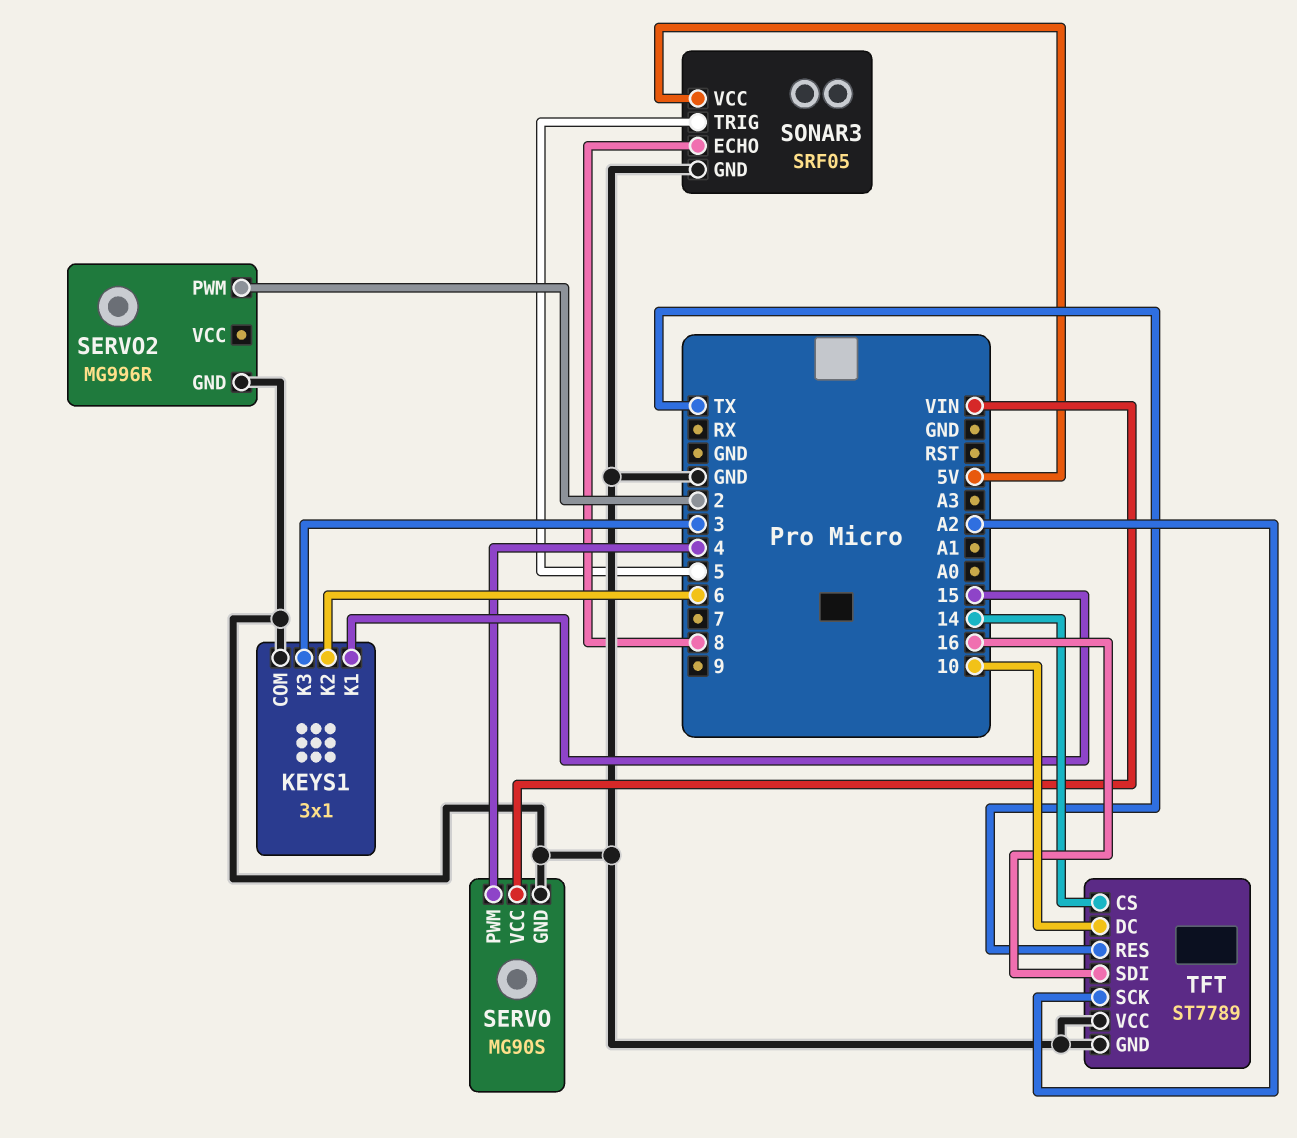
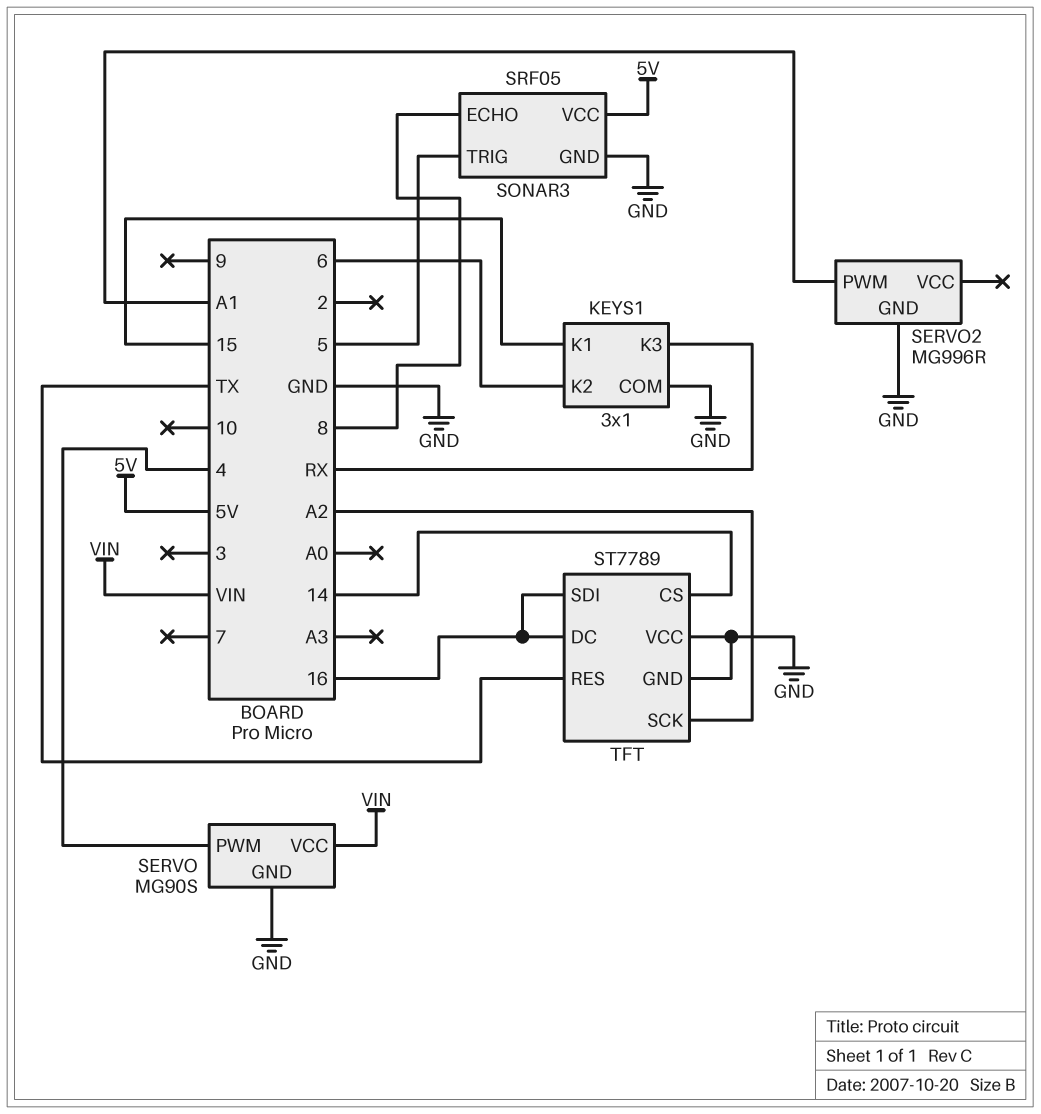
KEYS1 pin K3: 3 -> RX
SERVO2 pin PWM: 2 -> A1
TFT pin DC: 10 -> 16

